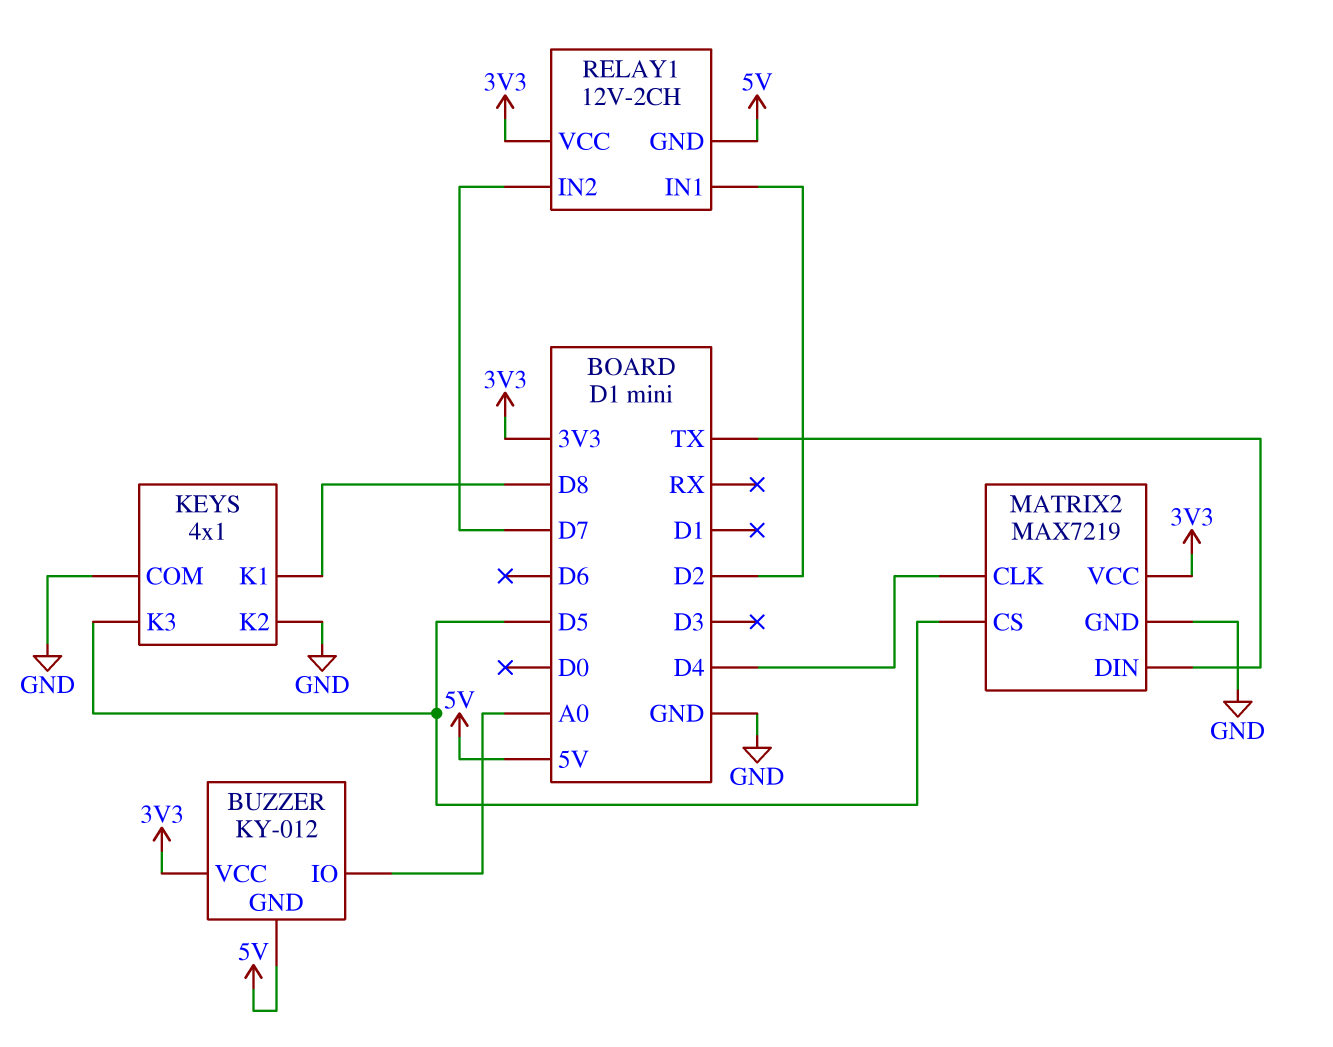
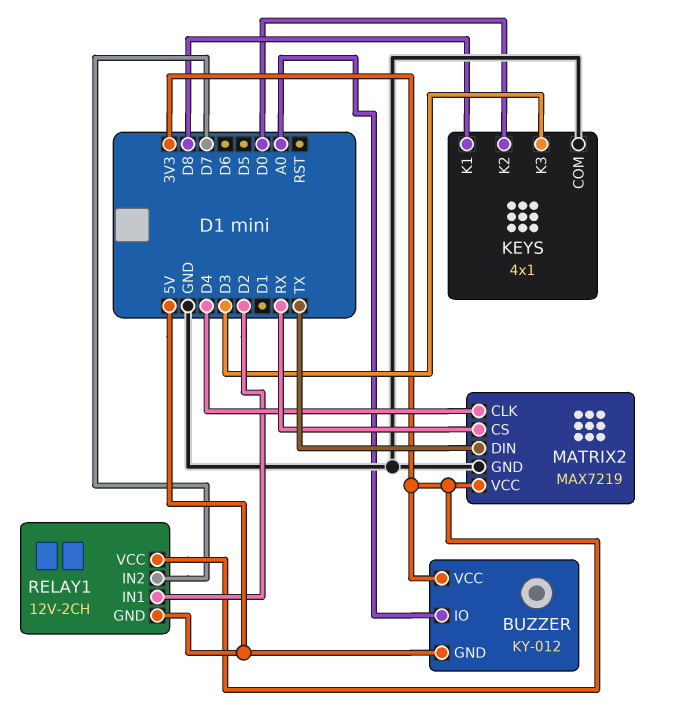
KEYS pin K2: GND -> D0
KEYS pin K3: D5 -> D3
MATRIX2 pin CS: D5 -> RX

